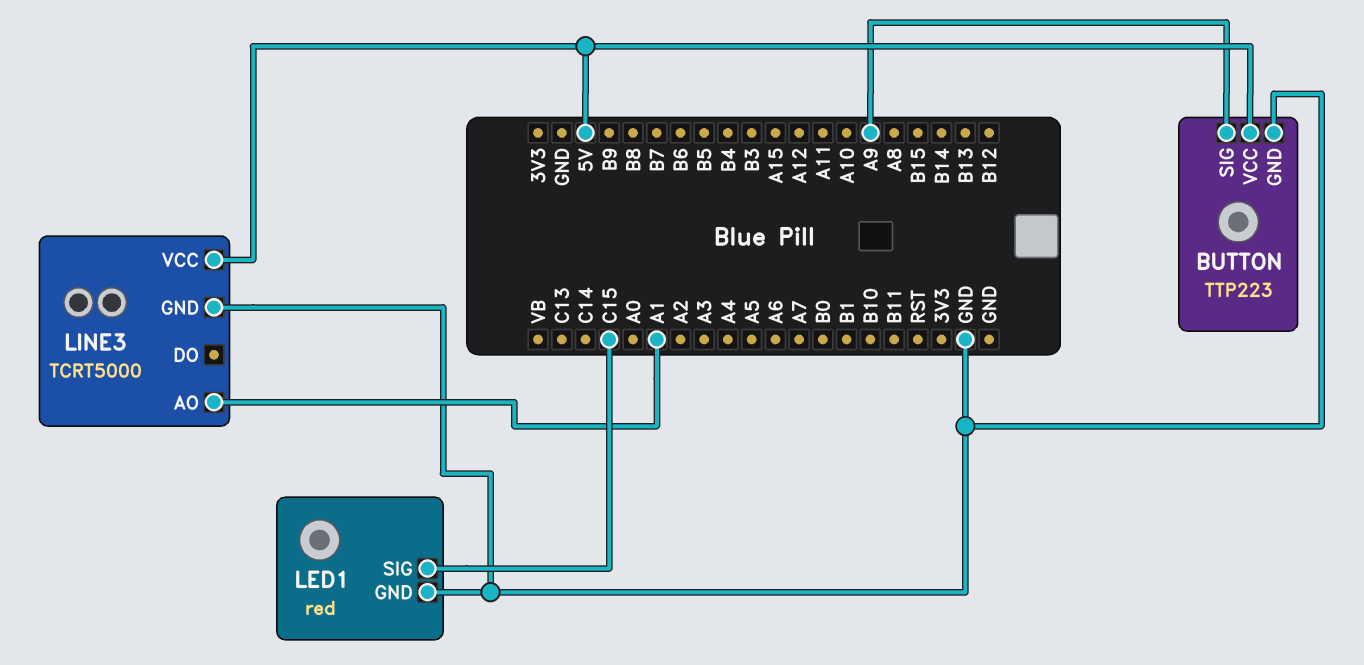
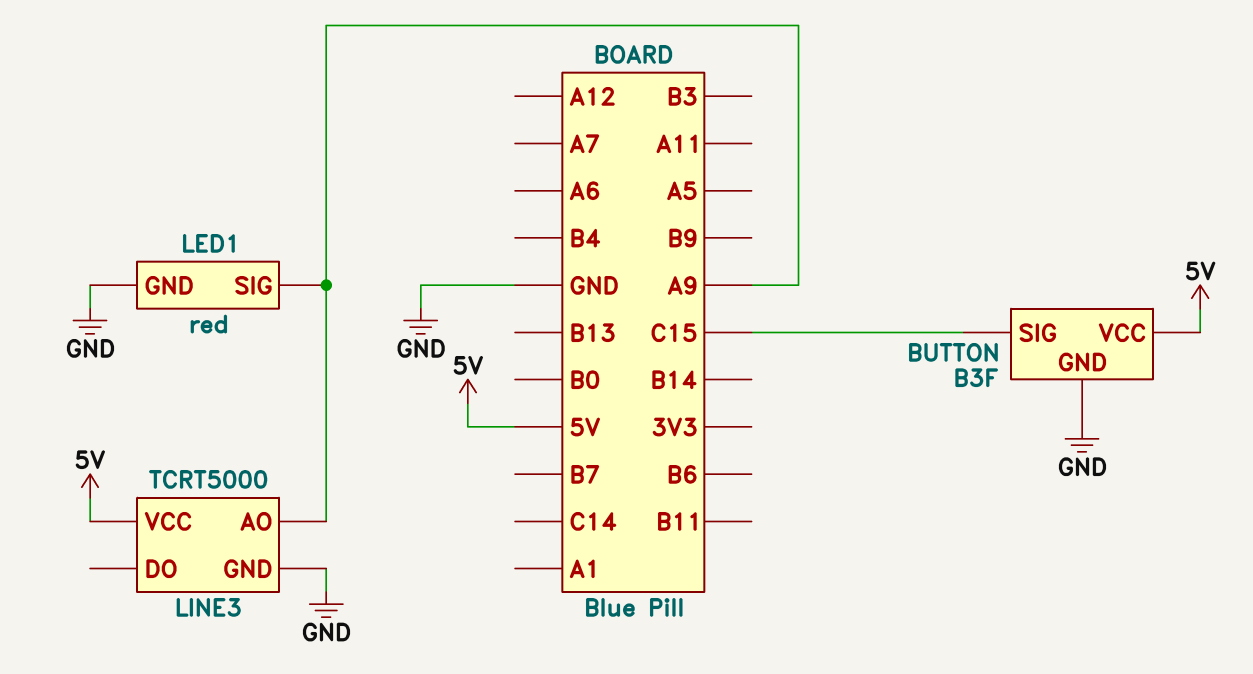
BUTTON: TTP223 -> B3F
BUTTON pin SIG: A9 -> C15
LED1 pin SIG: C15 -> A9
LINE3 pin AO: A1 -> A9

